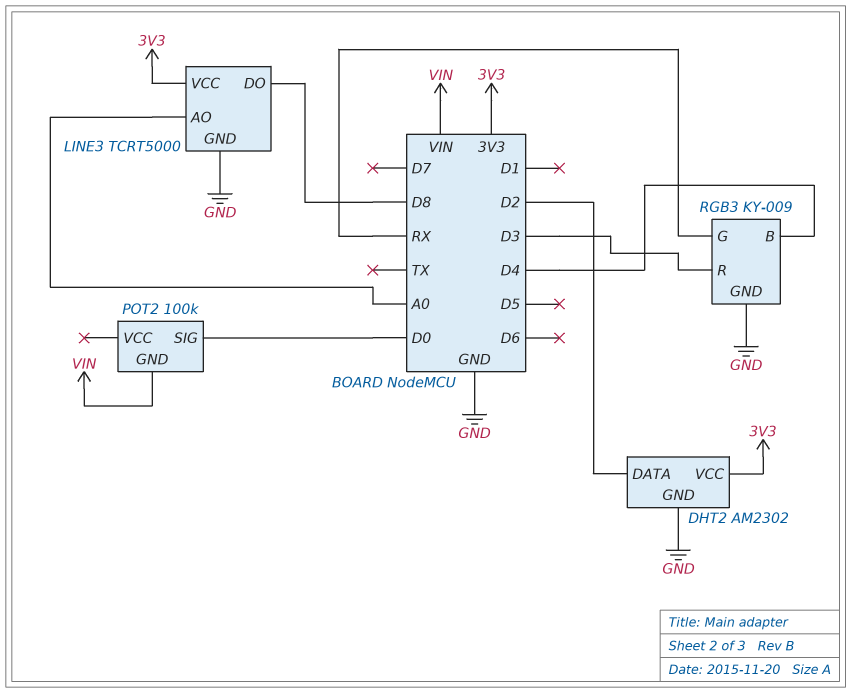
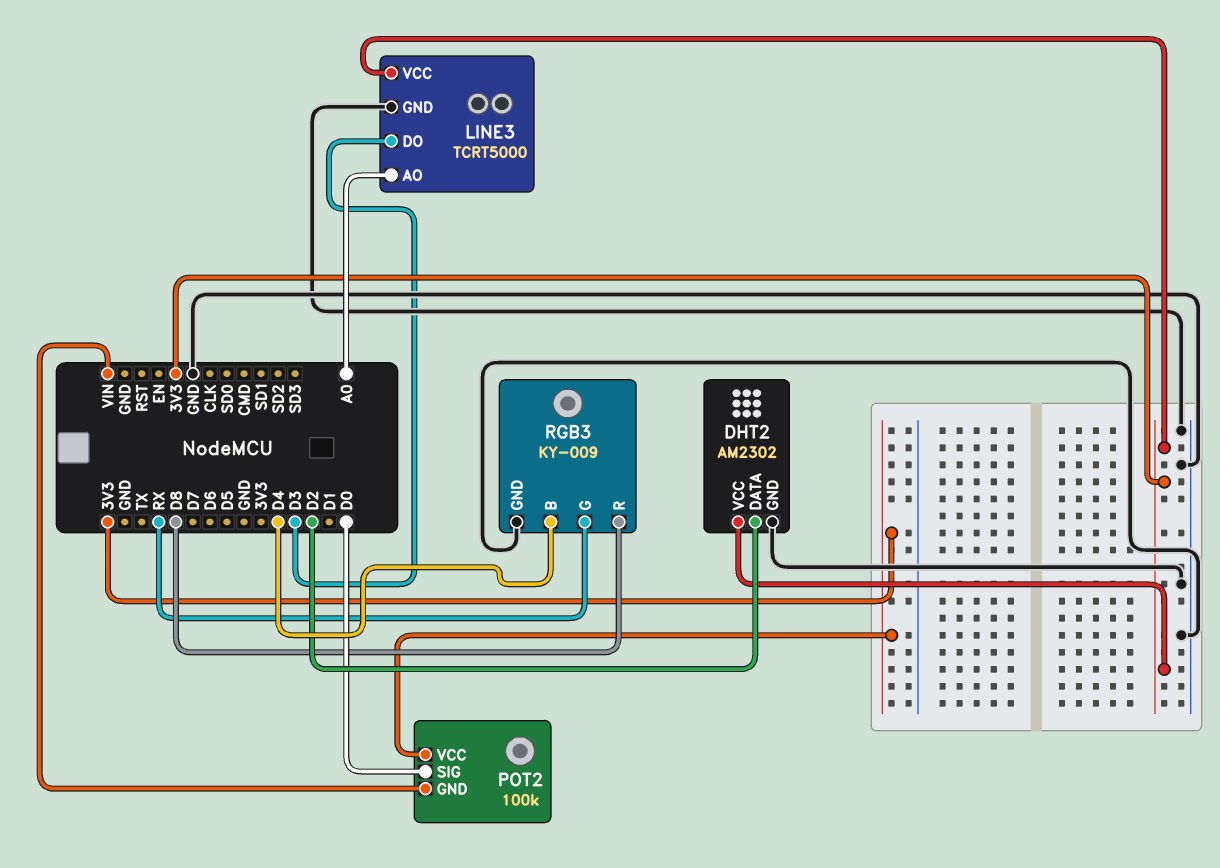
LINE3 pin DO: D8 -> D3
POT2 pin VCC: none -> 3V3
RGB3 pin R: D3 -> D8

